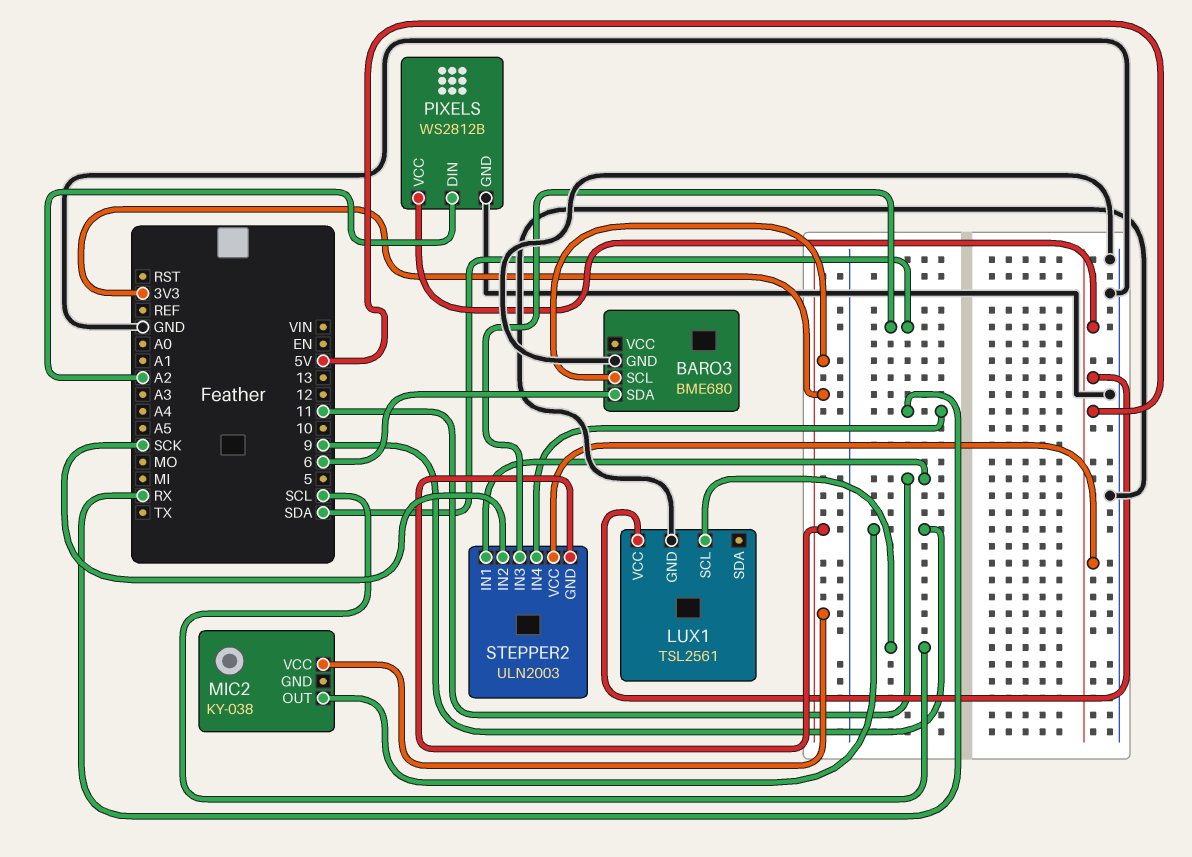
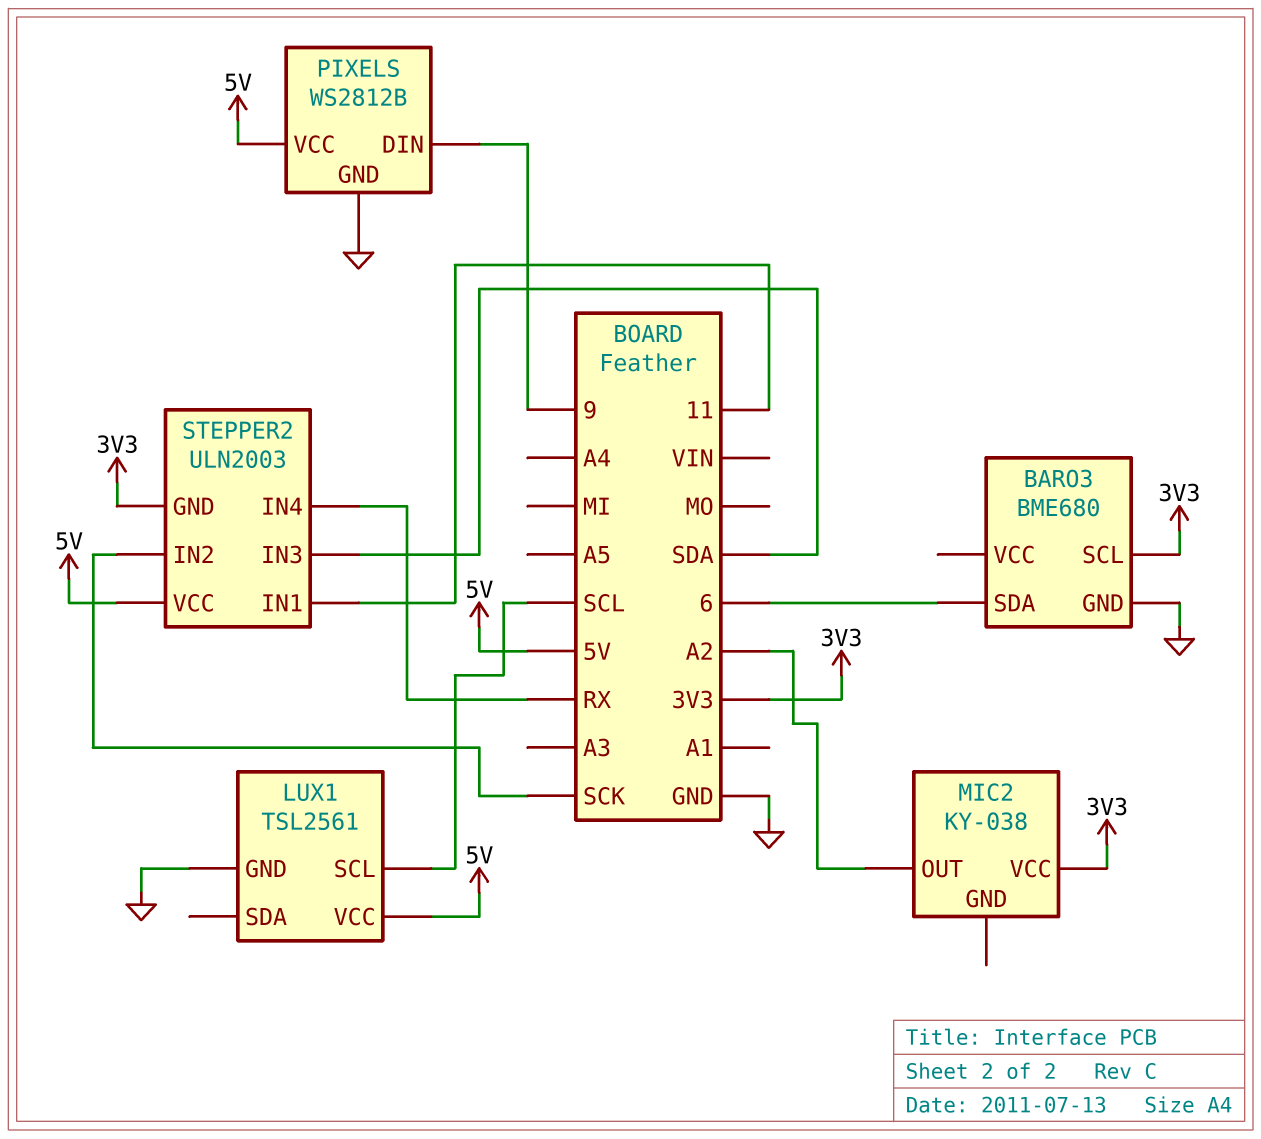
MIC2 pin OUT: 9 -> A2
PIXELS pin DIN: A2 -> 9

